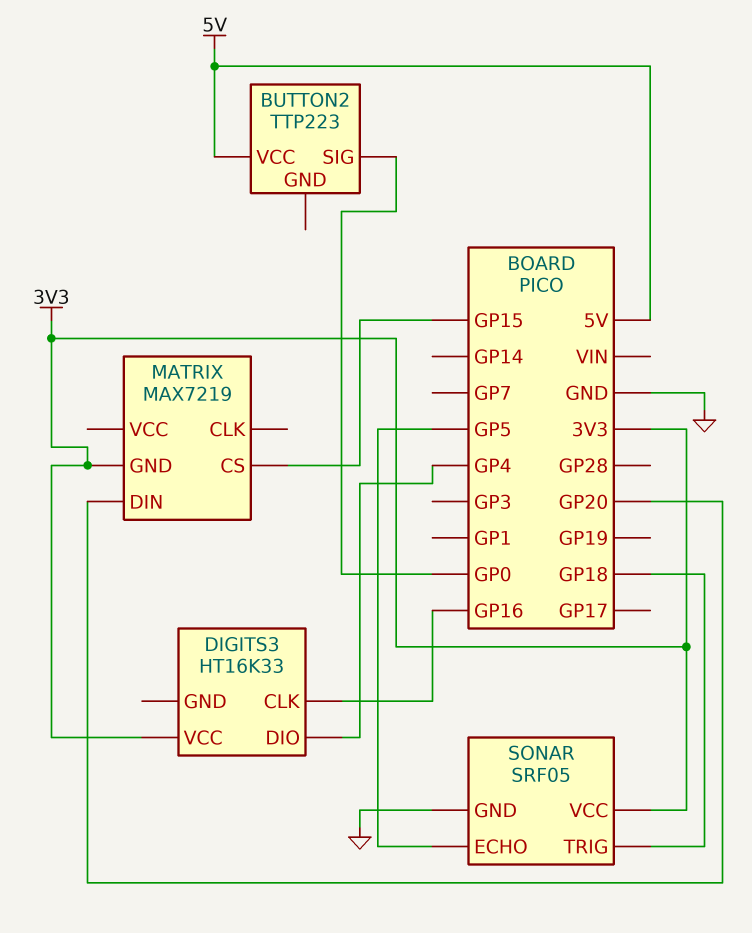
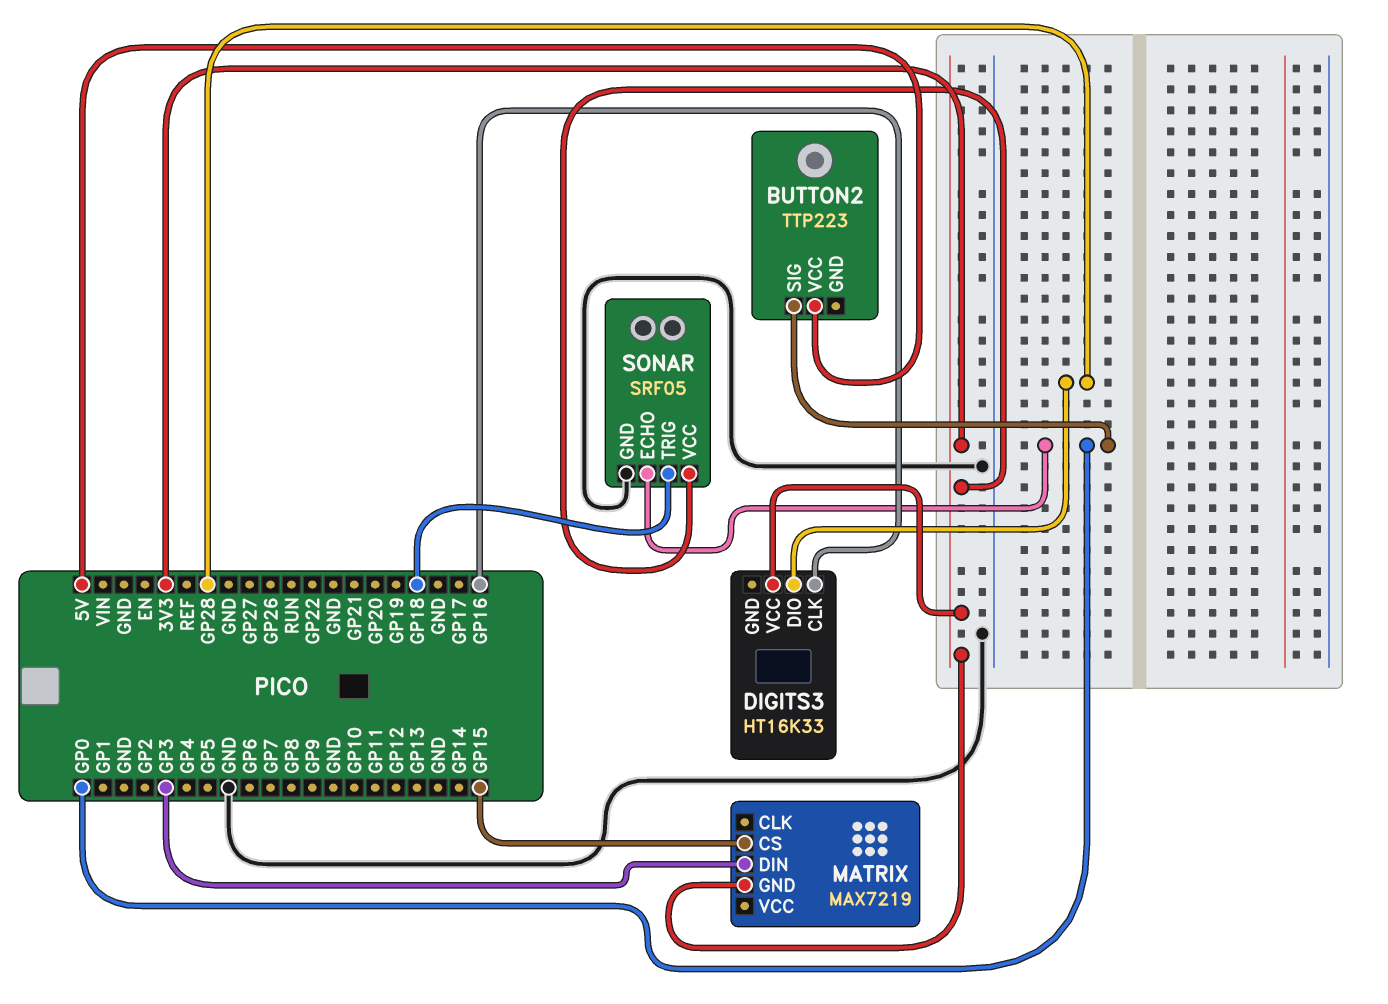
DIGITS3 pin DIO: GP4 -> GP28
MATRIX pin DIN: GP20 -> GP3
SONAR pin ECHO: GP5 -> GP0

